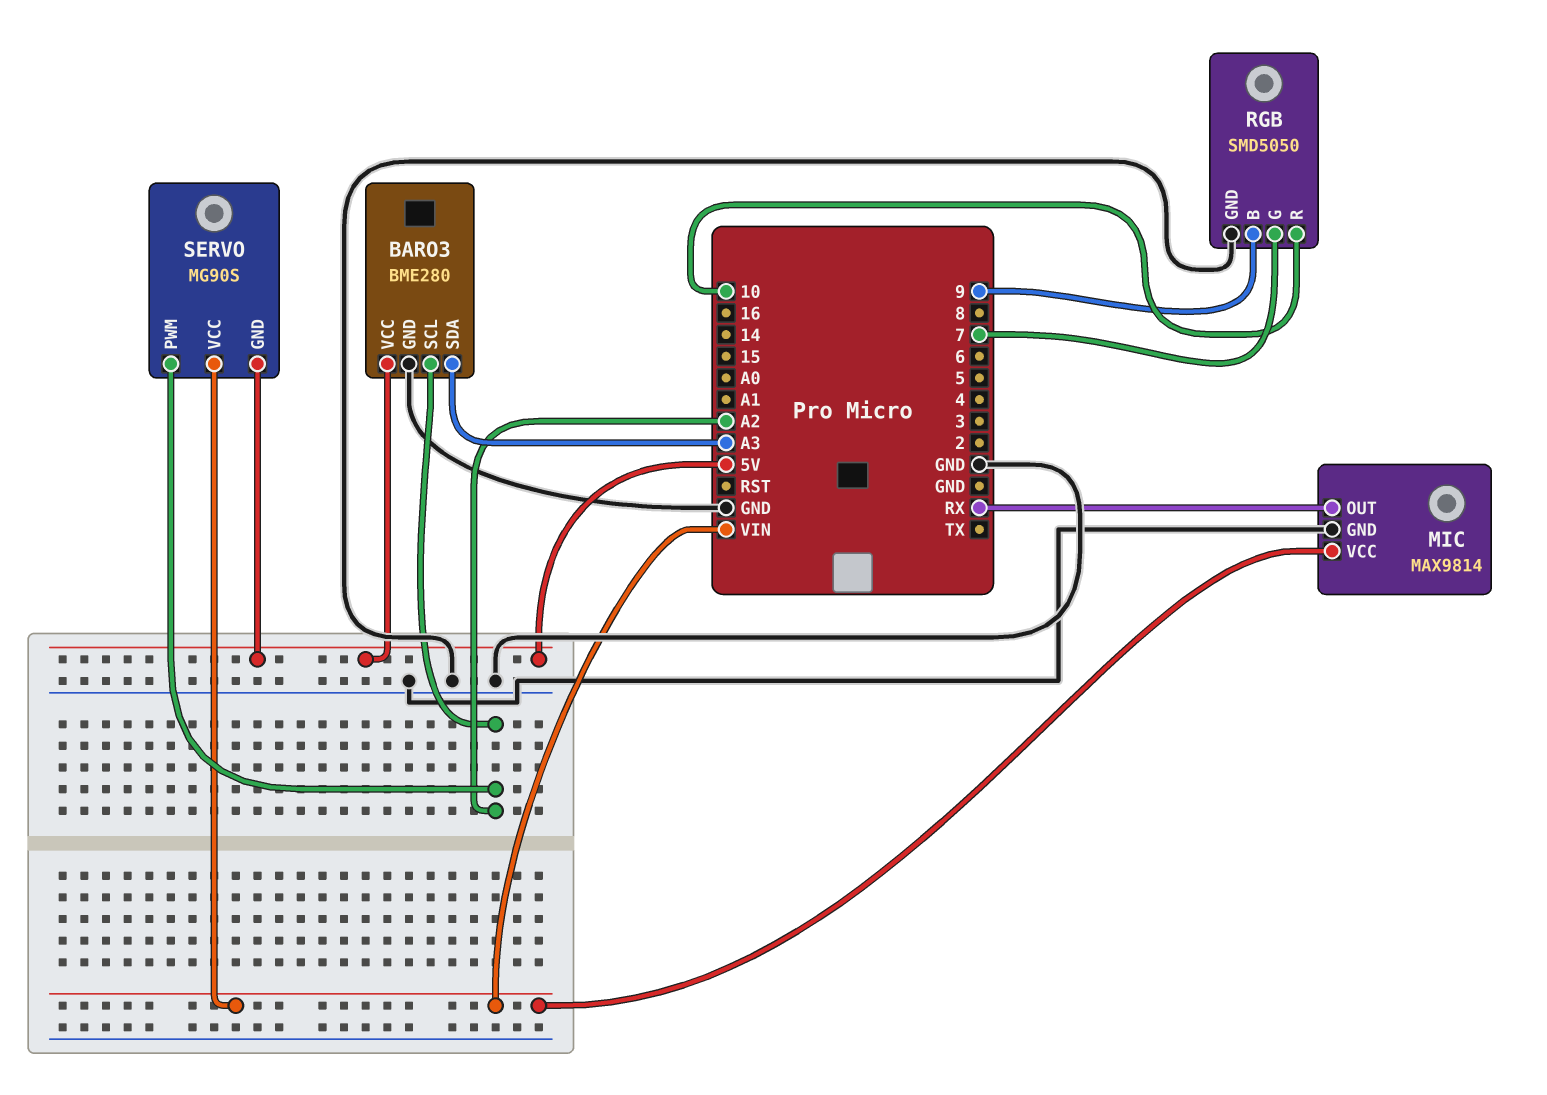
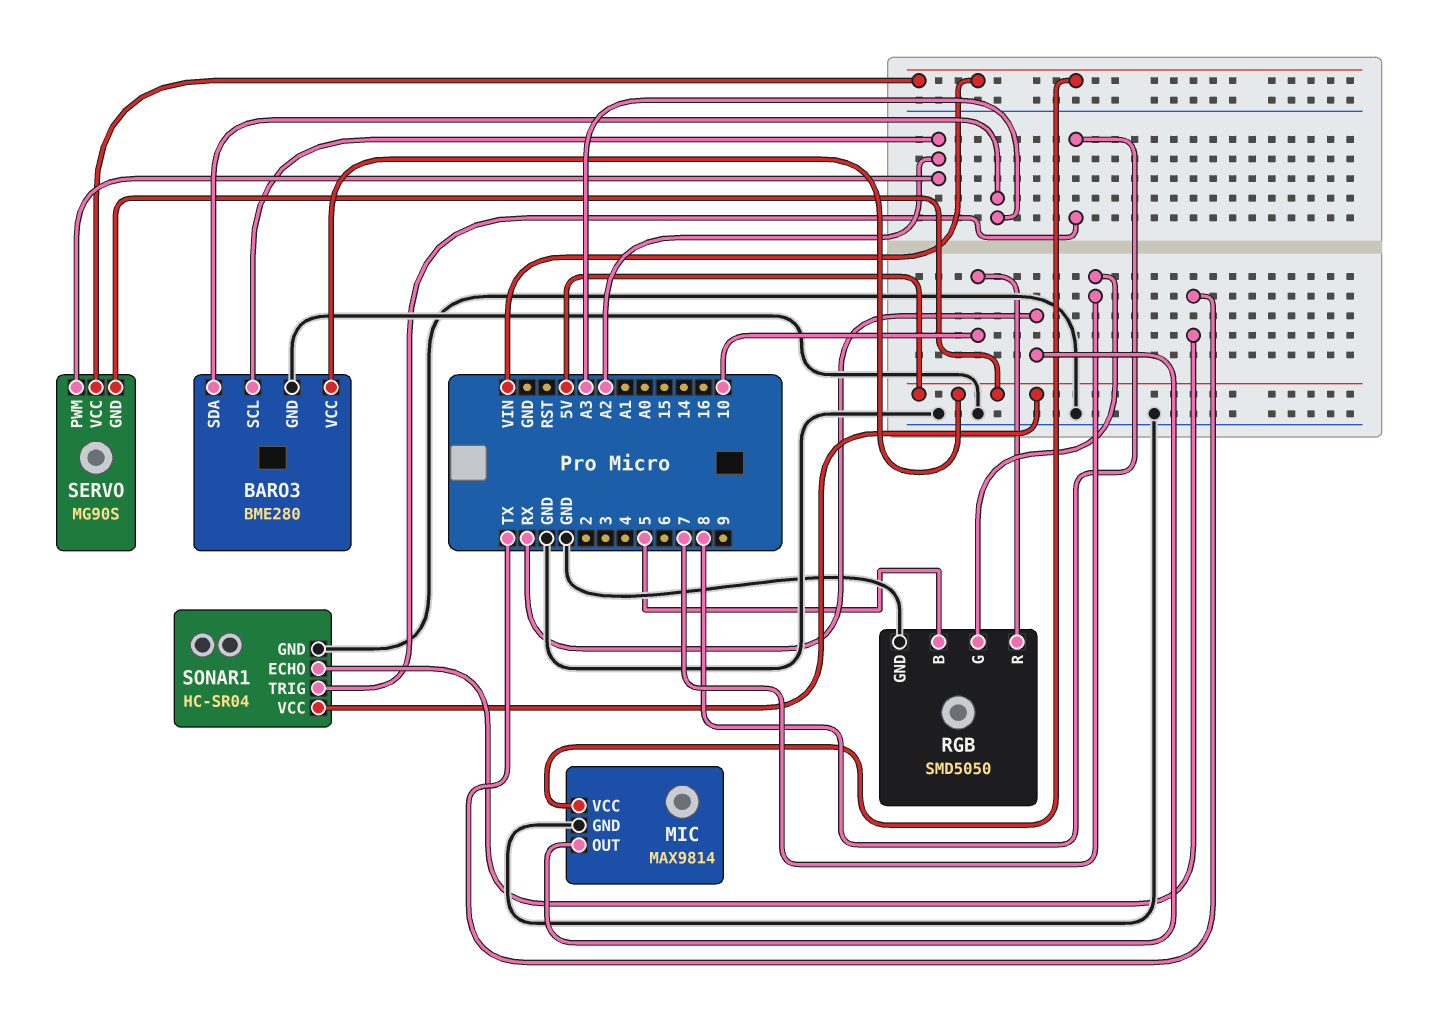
RGB pin B: 9 -> 5
SONAR1: none -> HC-SR04
SONAR1 pin ECHO: none -> TX
SONAR1 pin GND: none -> GND
SONAR1 pin TRIG: none -> 8
SONAR1 pin VCC: none -> 5V

